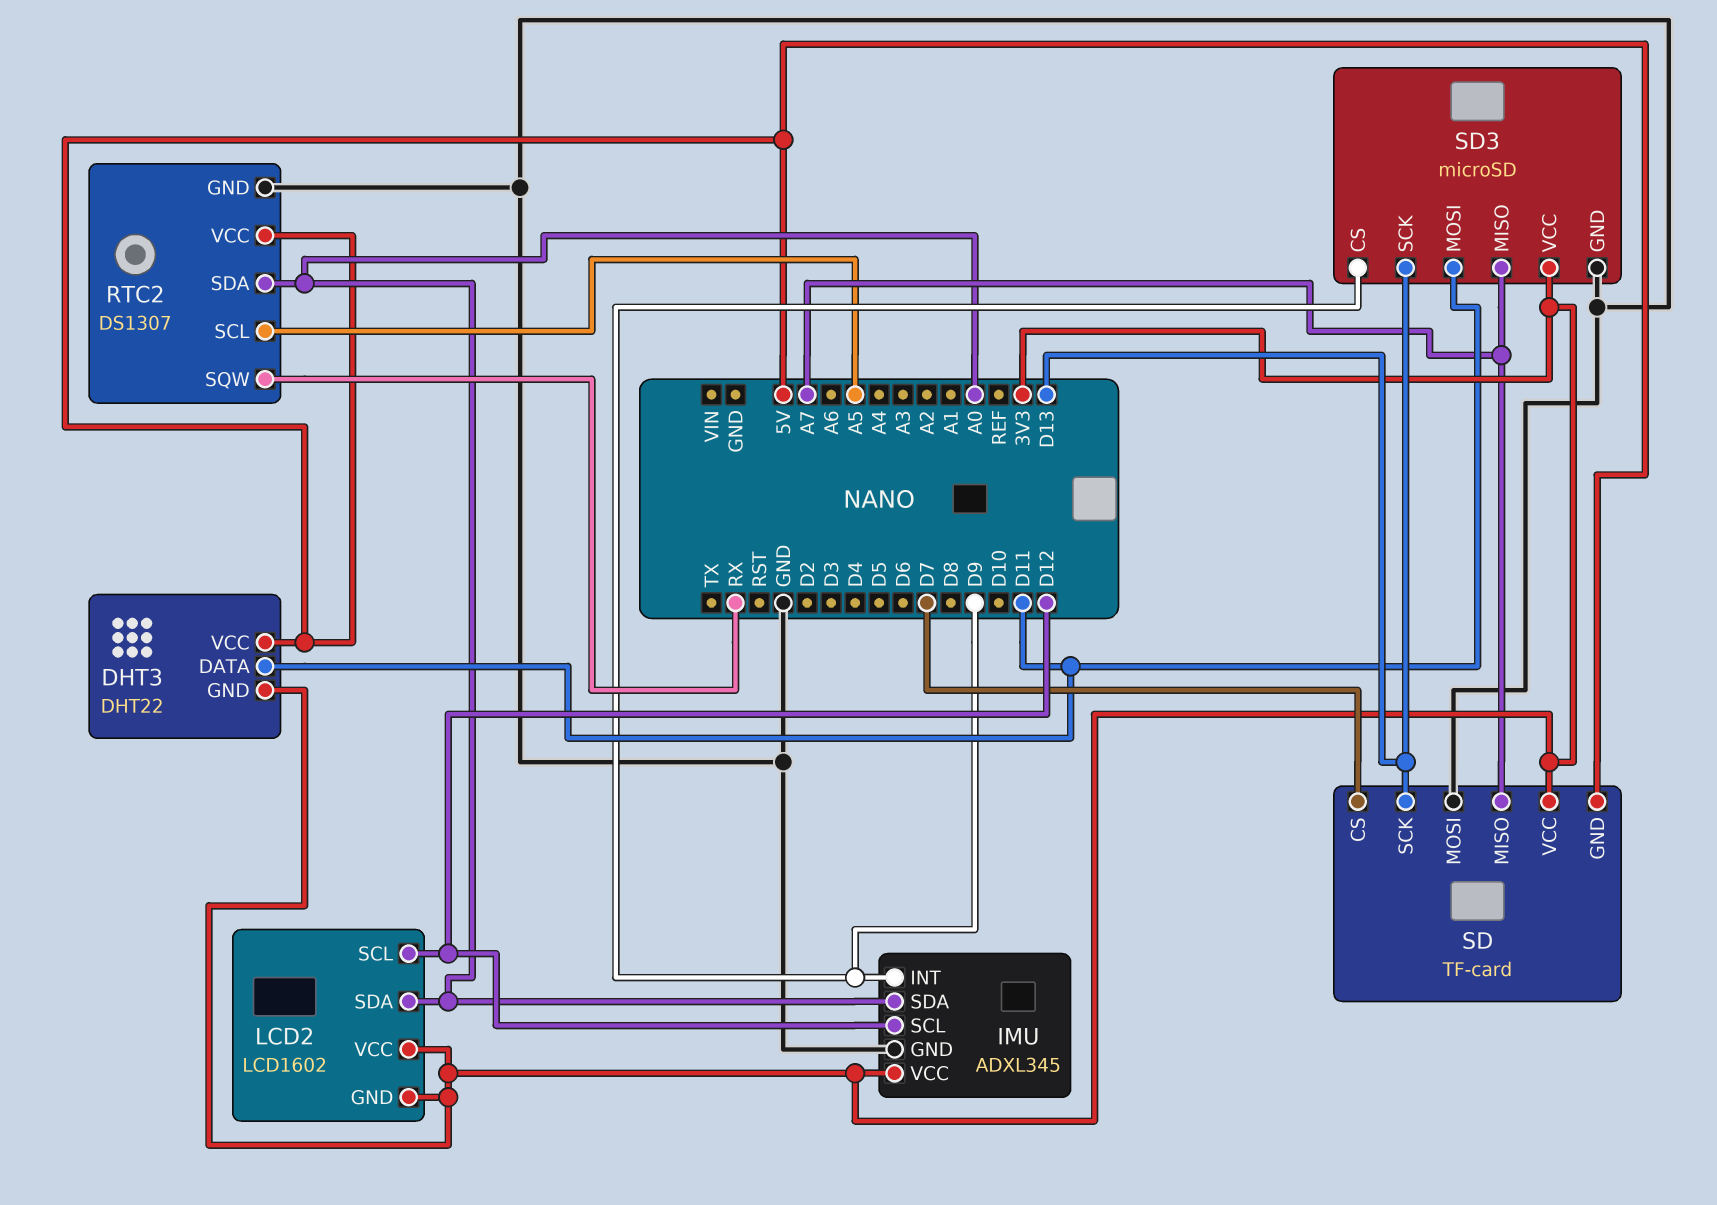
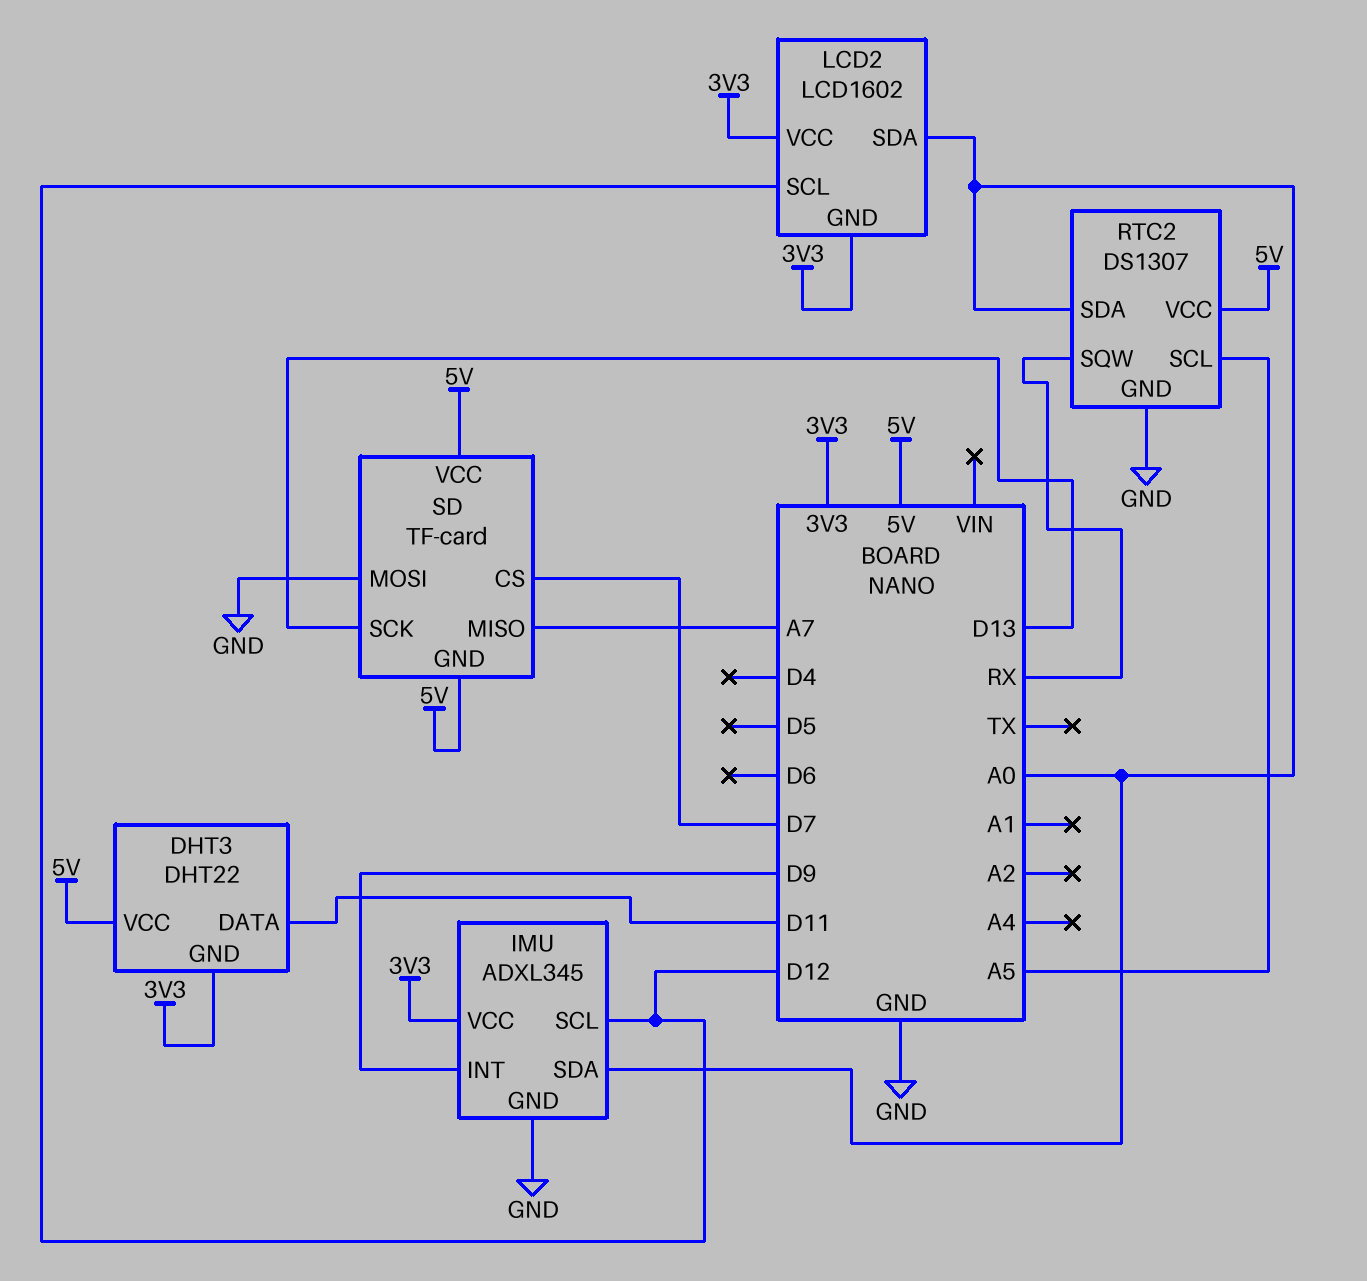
SD pin VCC: 3V3 -> 5V
SD3: microSD -> none
SD3 pin CS: D9 -> none
SD3 pin GND: GND -> none
SD3 pin MISO: A7 -> none
SD3 pin MOSI: D11 -> none
SD3 pin SCK: D13 -> none
SD3 pin VCC: 3V3 -> none

